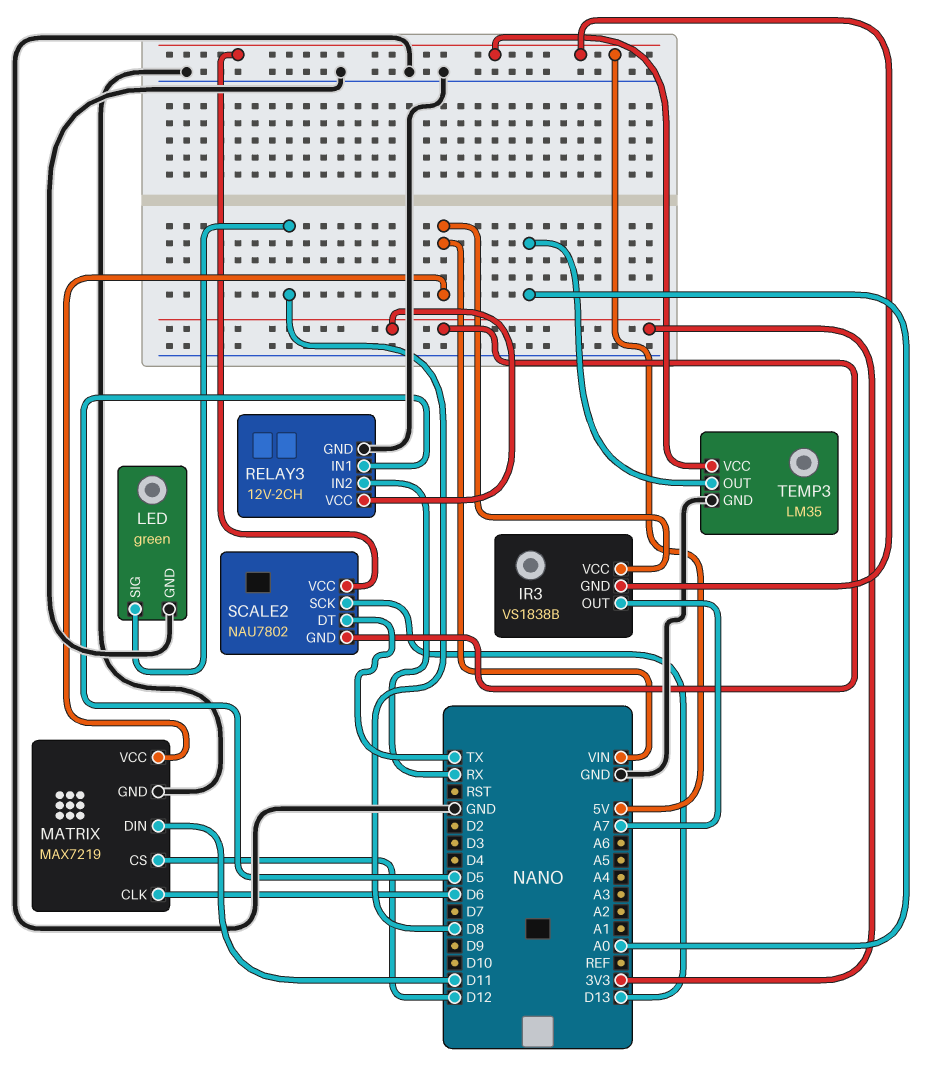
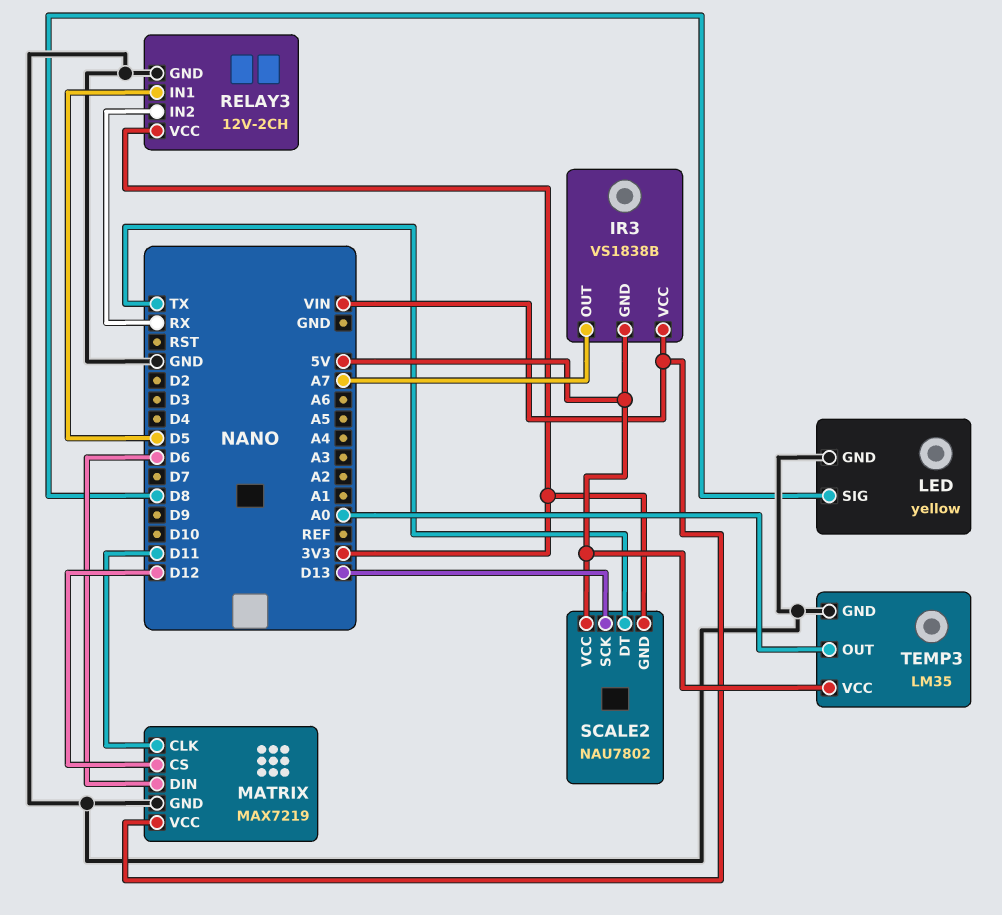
LED: green -> yellow
MATRIX pin CLK: D6 -> D11
MATRIX pin DIN: D11 -> D6

